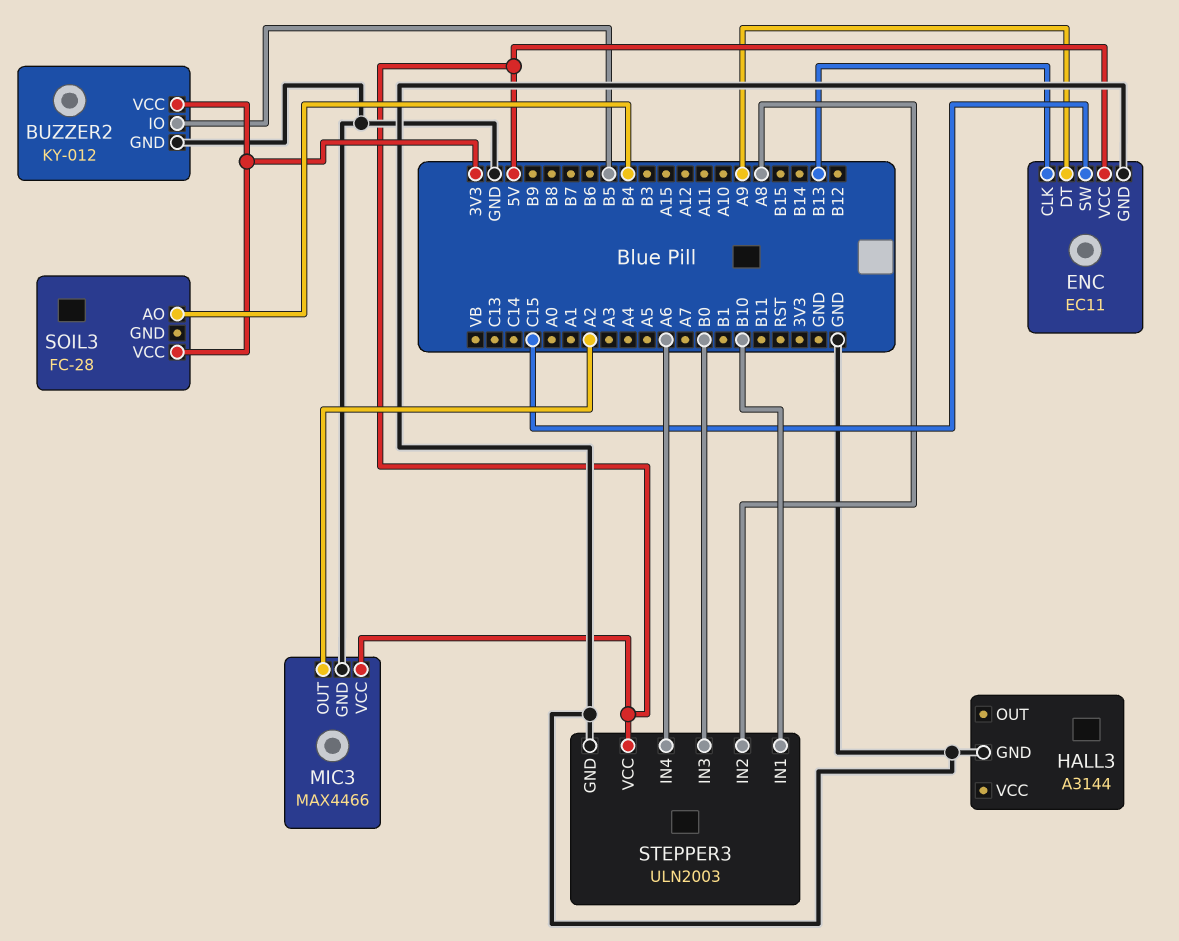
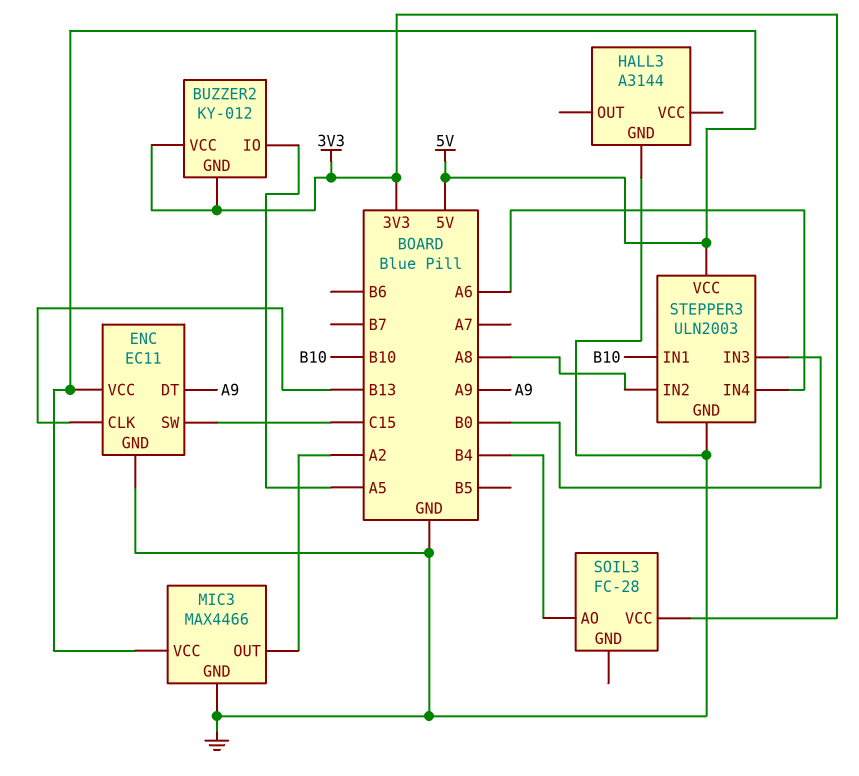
BUZZER2 pin GND: GND -> 3V3
BUZZER2 pin IO: B5 -> A5

